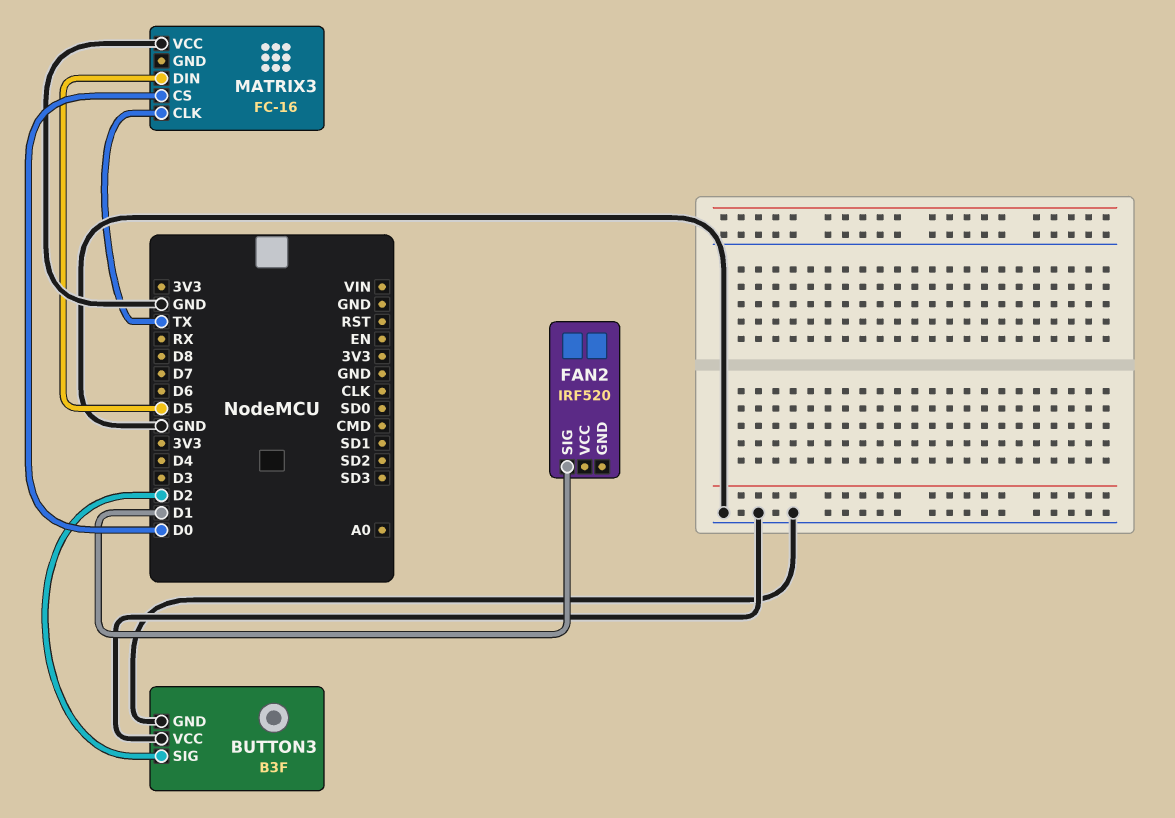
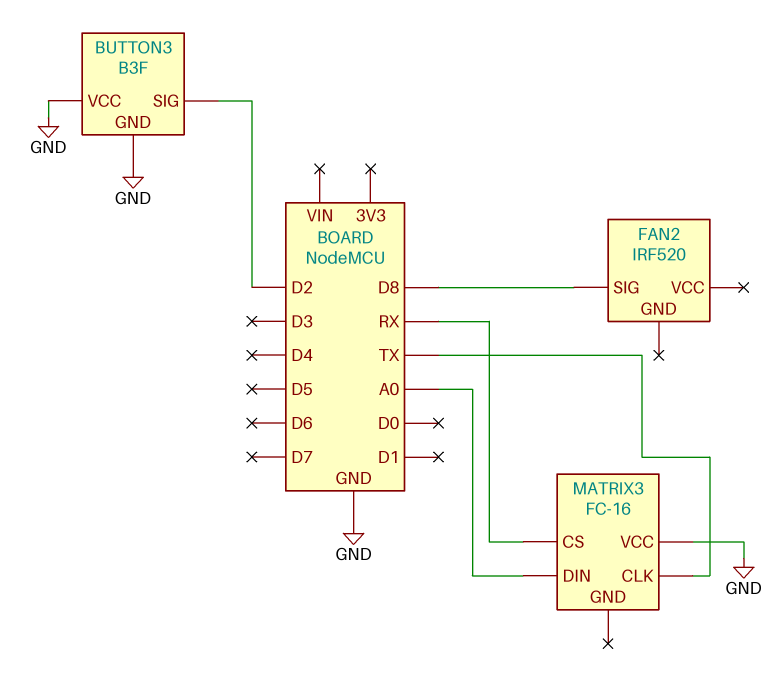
FAN2 pin SIG: D1 -> D8
MATRIX3 pin CS: D0 -> RX
MATRIX3 pin DIN: D5 -> A0

